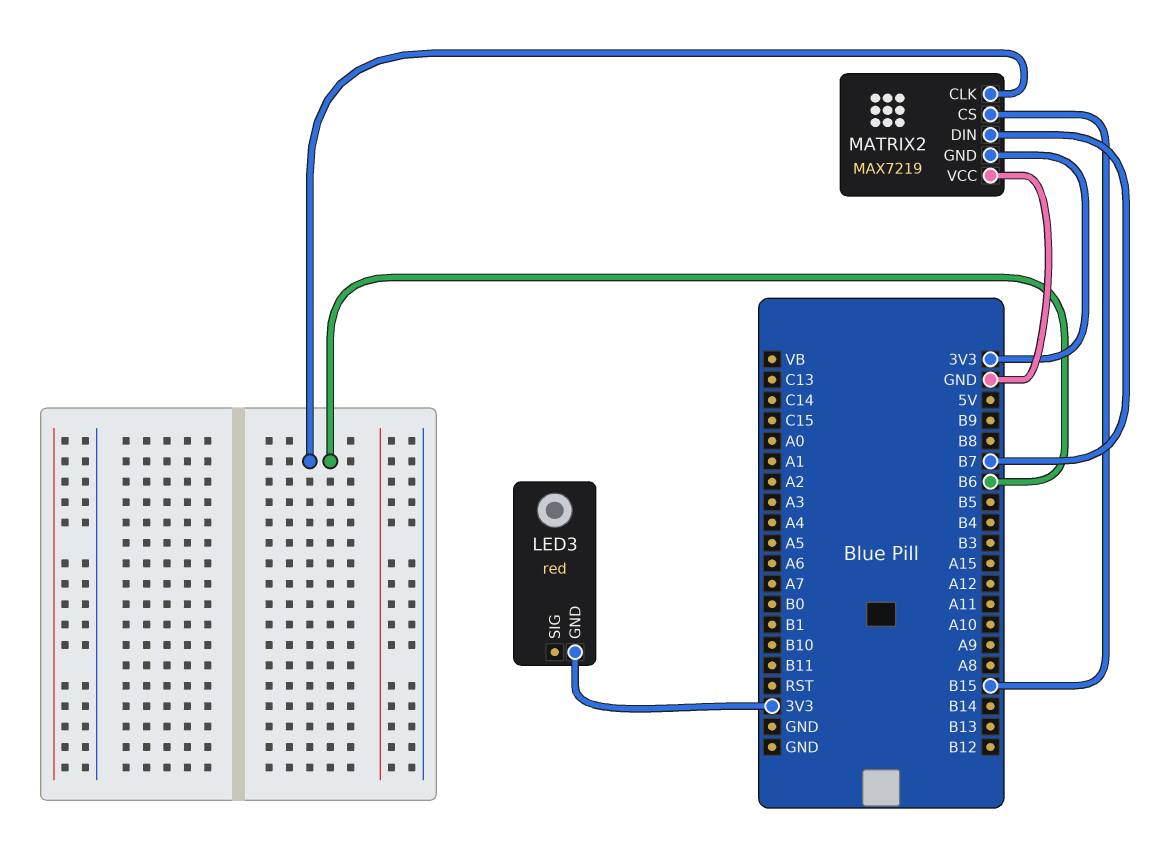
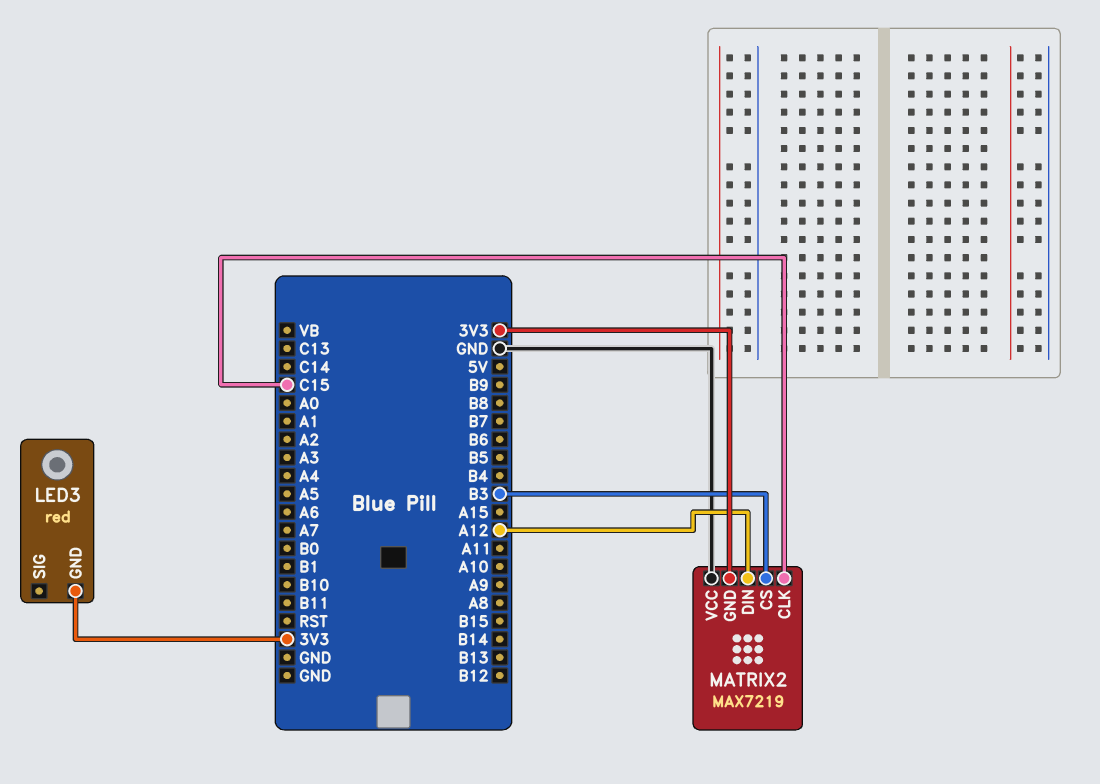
MATRIX2 pin CLK: B6 -> C15
MATRIX2 pin CS: B15 -> B3
MATRIX2 pin DIN: B7 -> A12

